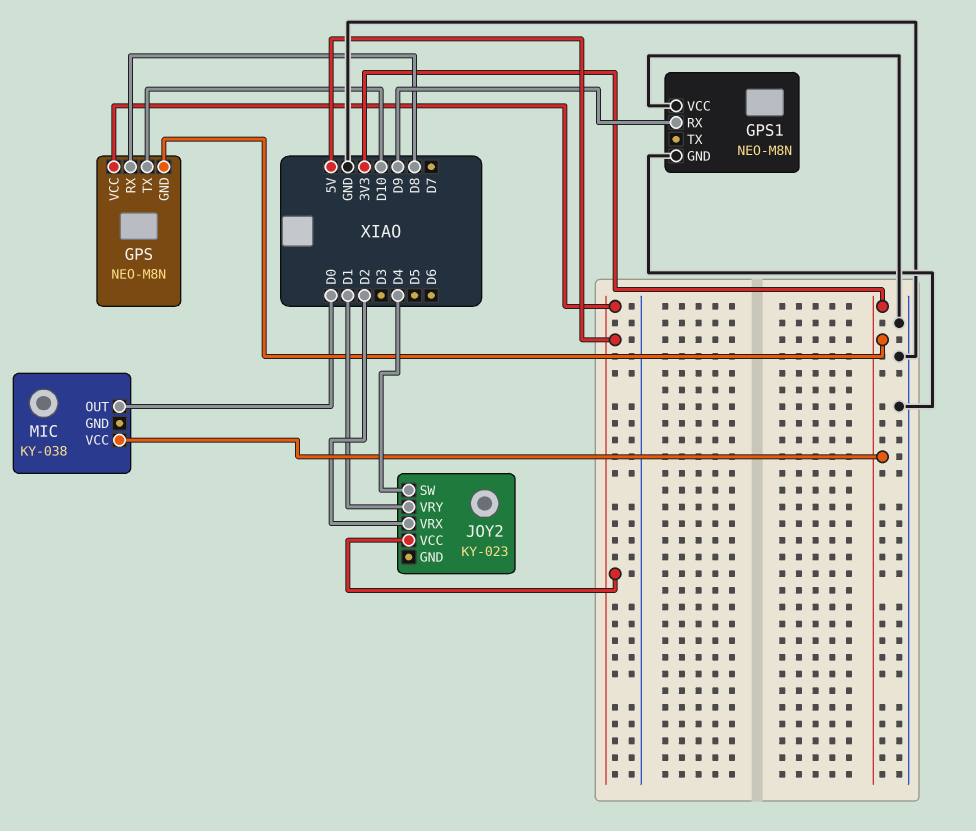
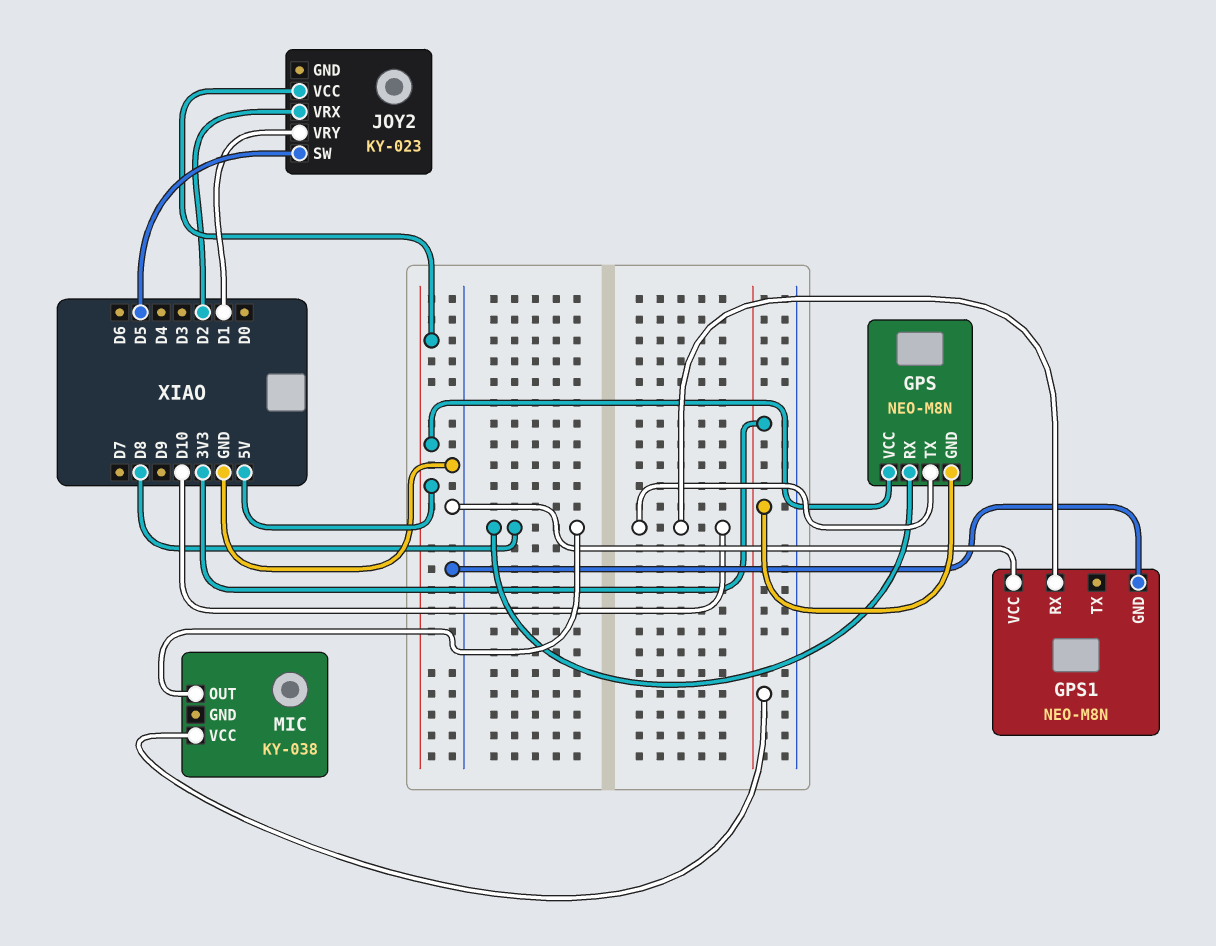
GPS1 pin RX: D9 -> D10
JOY2 pin SW: D4 -> D5
MIC pin OUT: D0 -> D8

